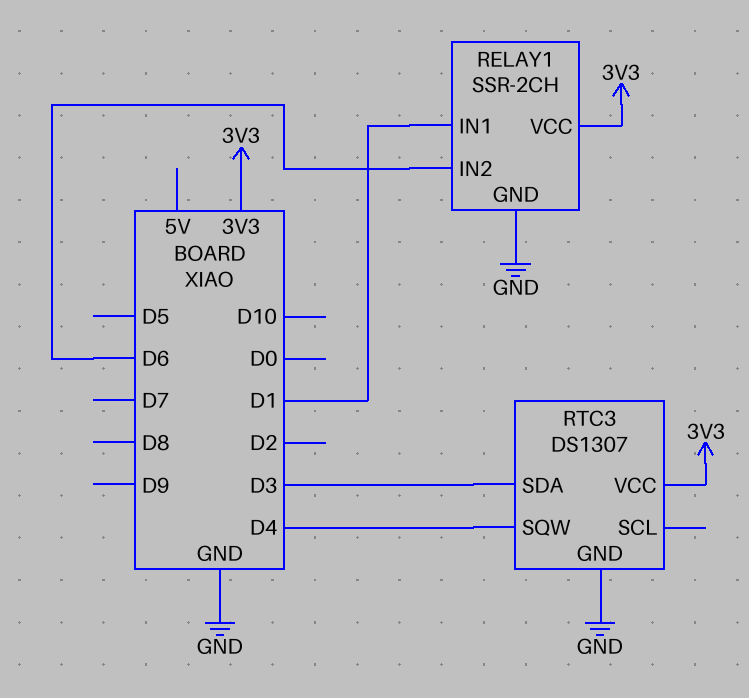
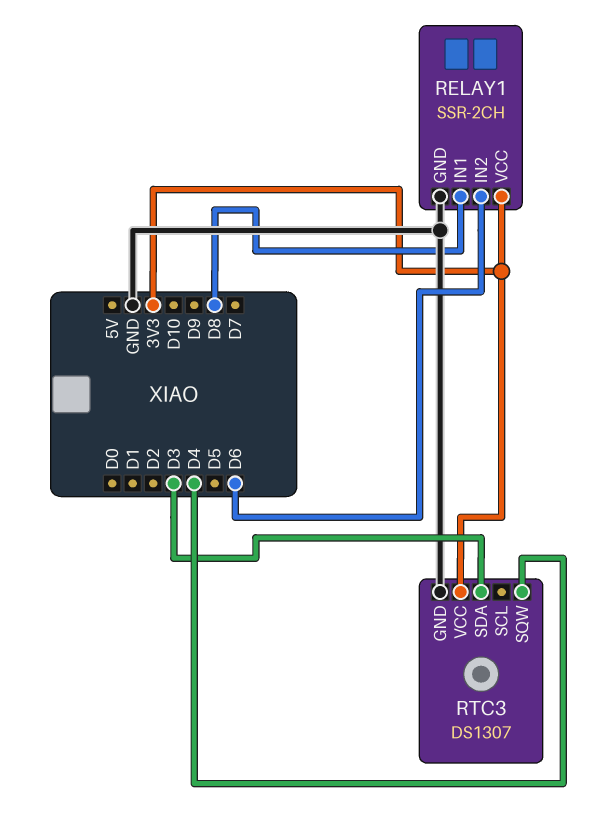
RELAY1 pin IN1: D1 -> D8

